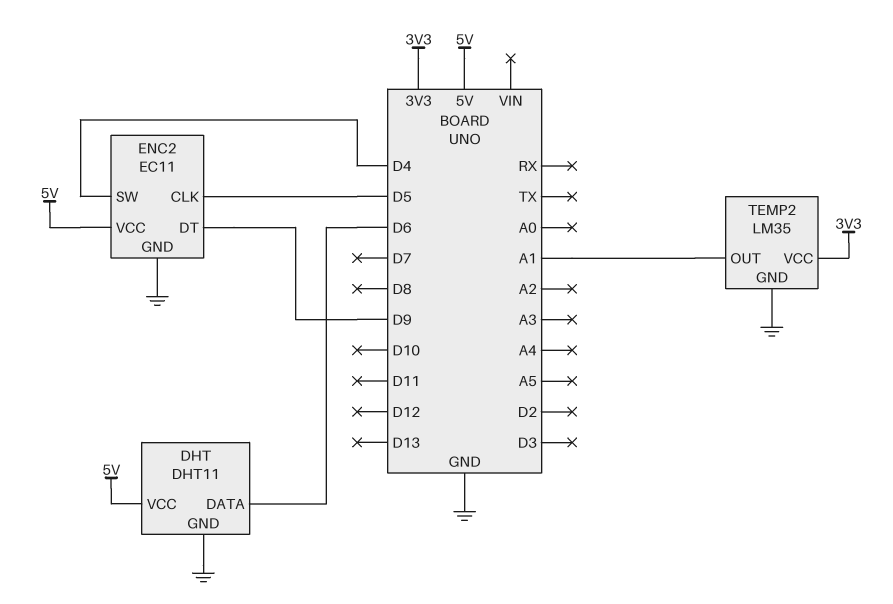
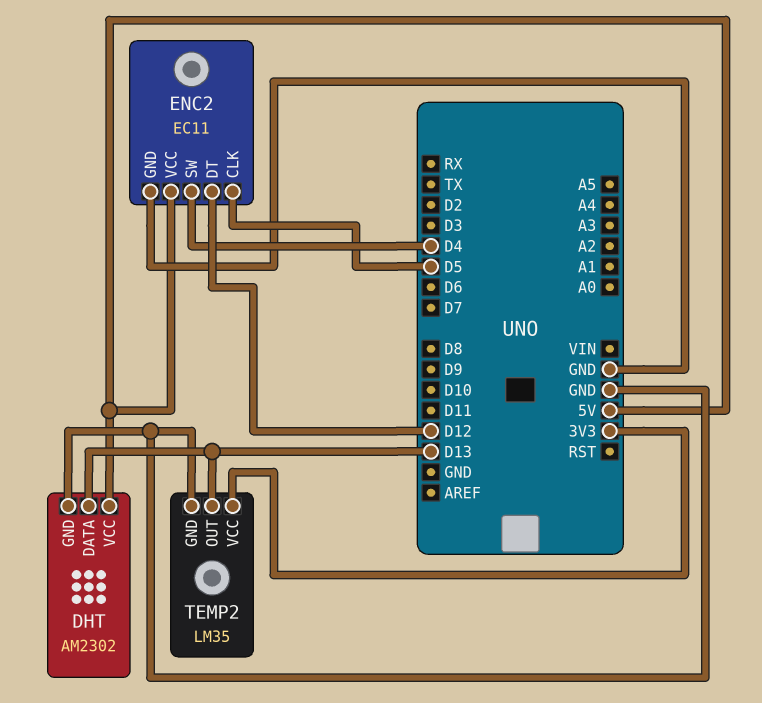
DHT: DHT11 -> AM2302
DHT pin DATA: D6 -> D13
ENC2 pin DT: D9 -> D12
TEMP2 pin OUT: A1 -> D13

